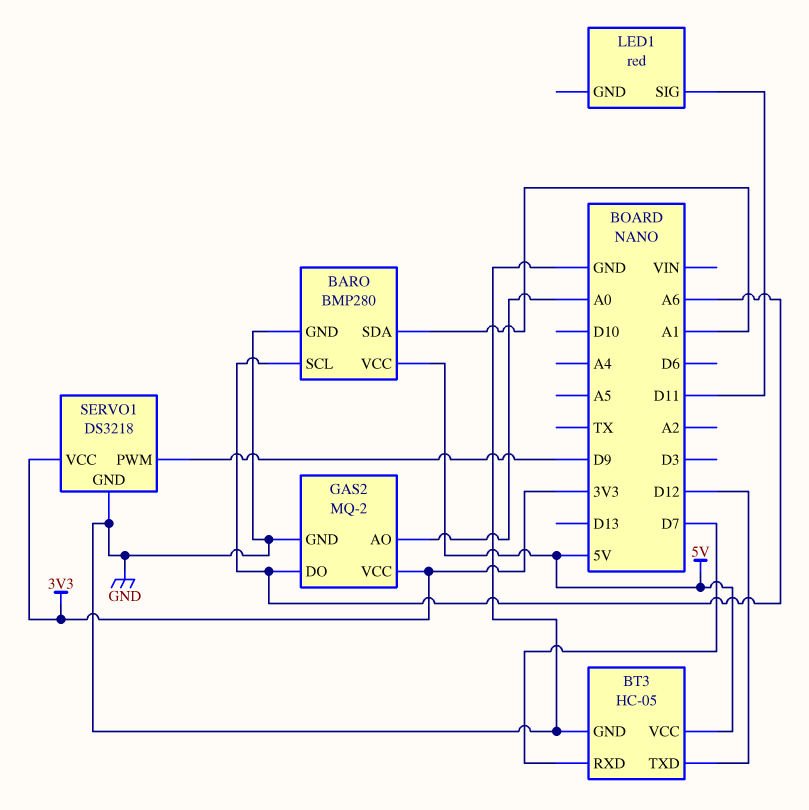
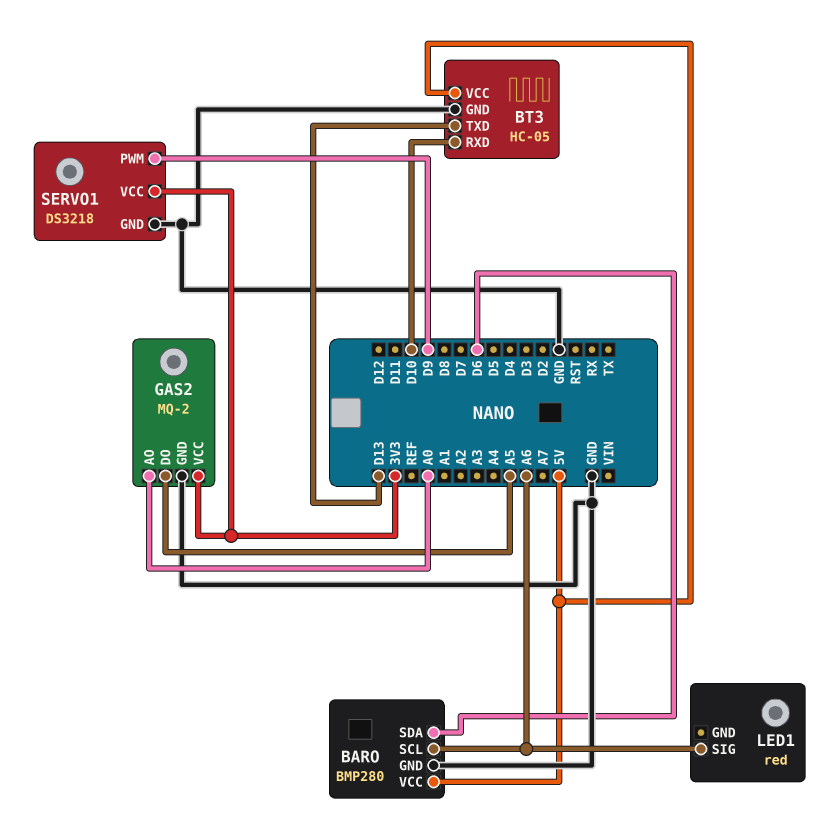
BARO pin SDA: A1 -> D6
BT3 pin RXD: D7 -> D10
BT3 pin TXD: D12 -> D13
GAS2 pin DO: A6 -> A5
LED1 pin SIG: D11 -> A6

